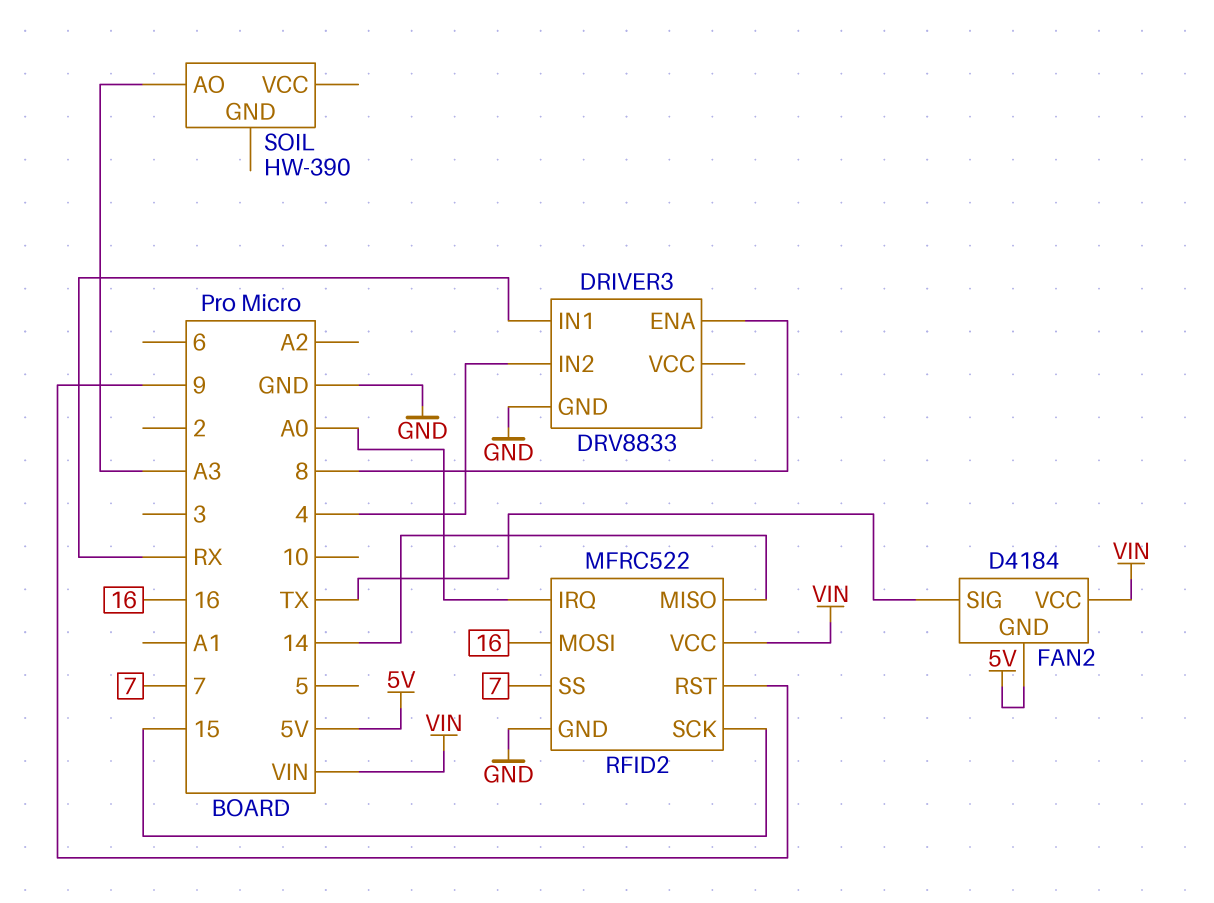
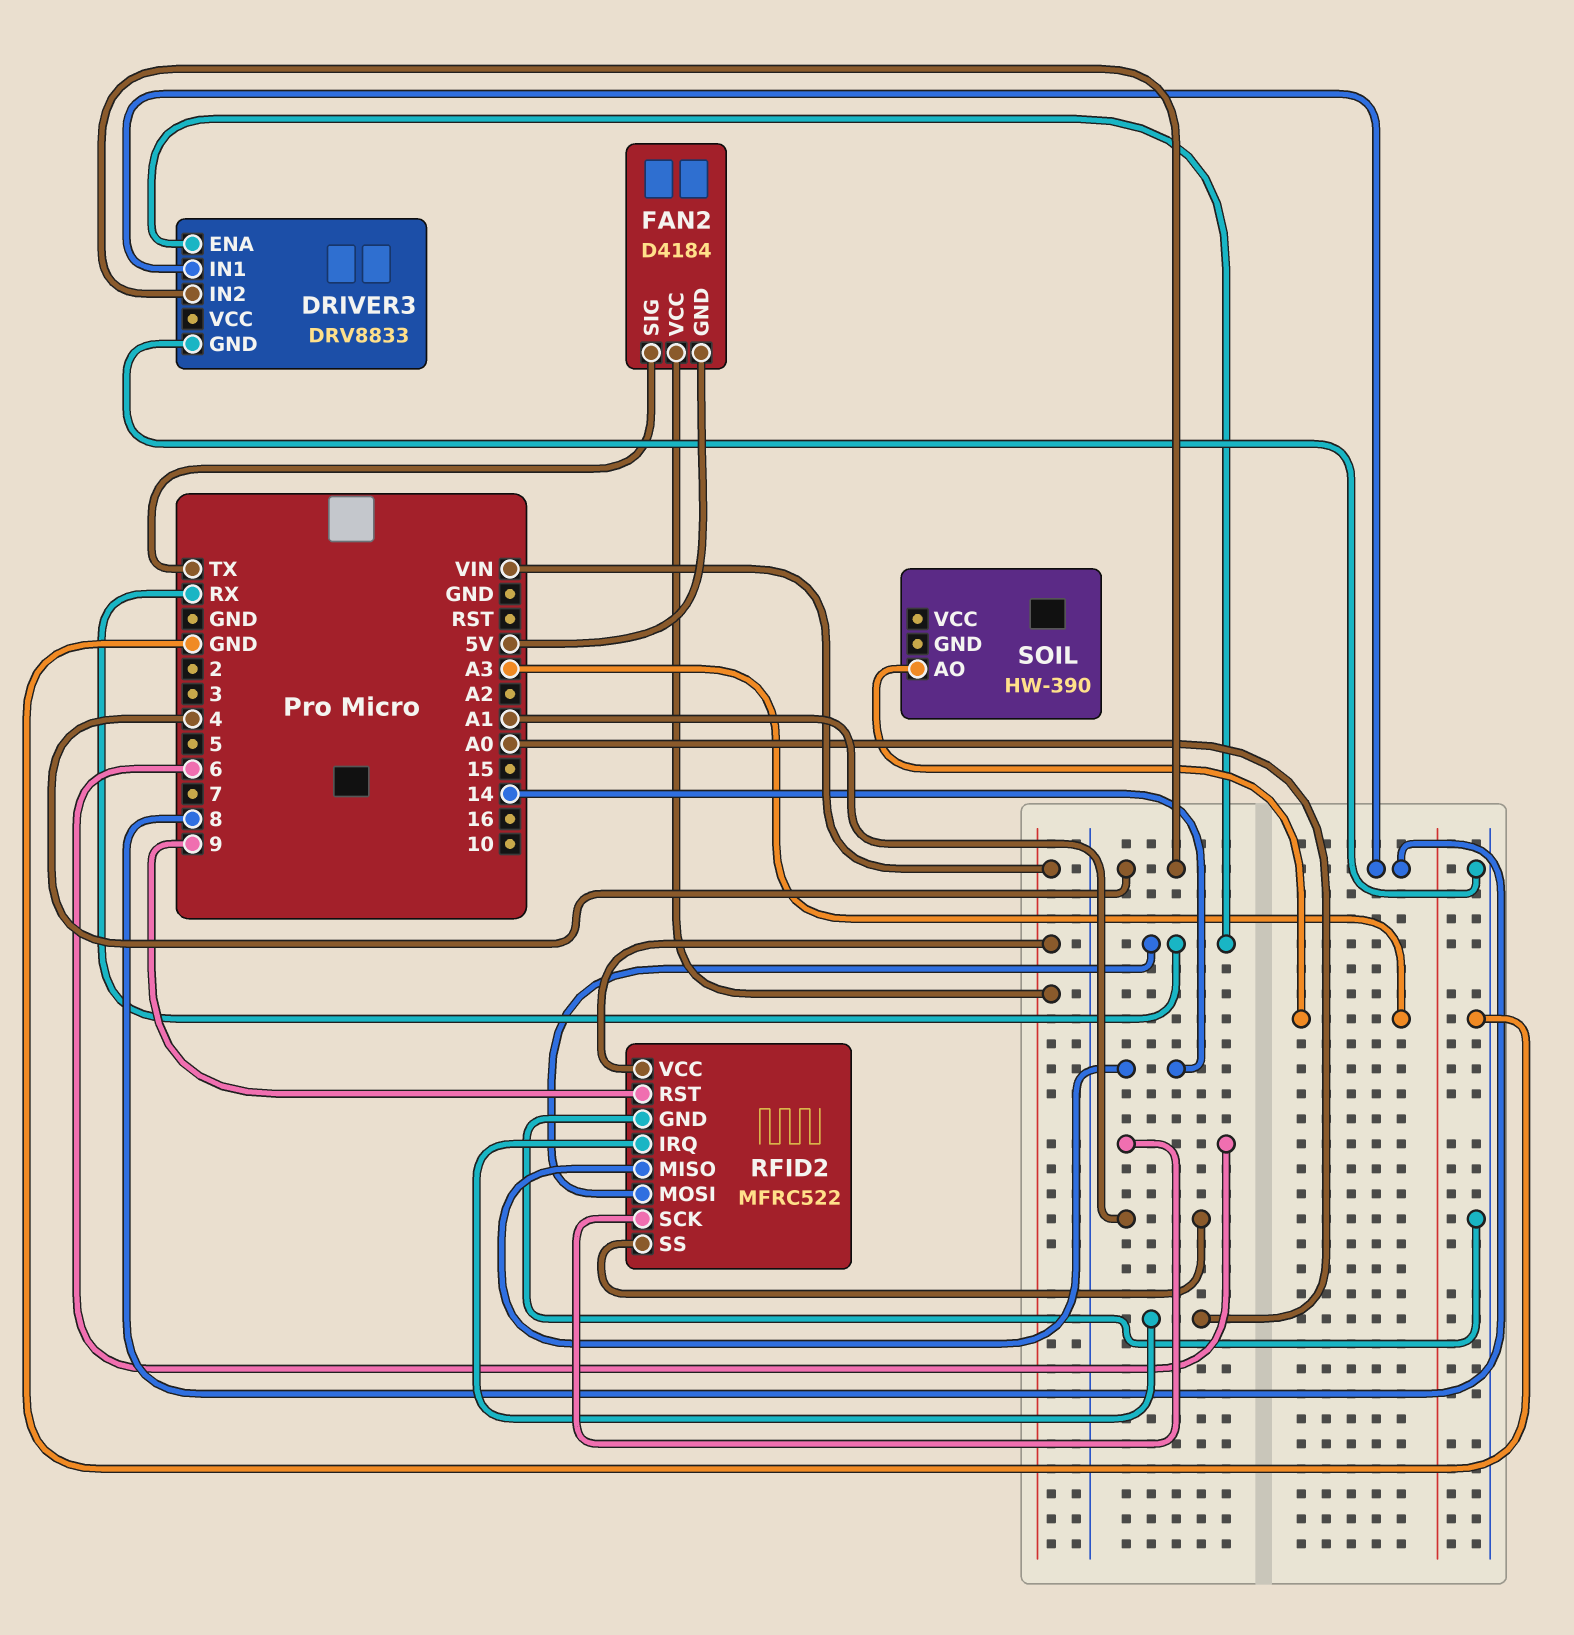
DRIVER3 pin ENA: 8 -> RX
DRIVER3 pin IN1: RX -> 8
RFID2 pin MOSI: 16 -> RX
RFID2 pin SCK: 15 -> 6
RFID2 pin SS: 7 -> A1

